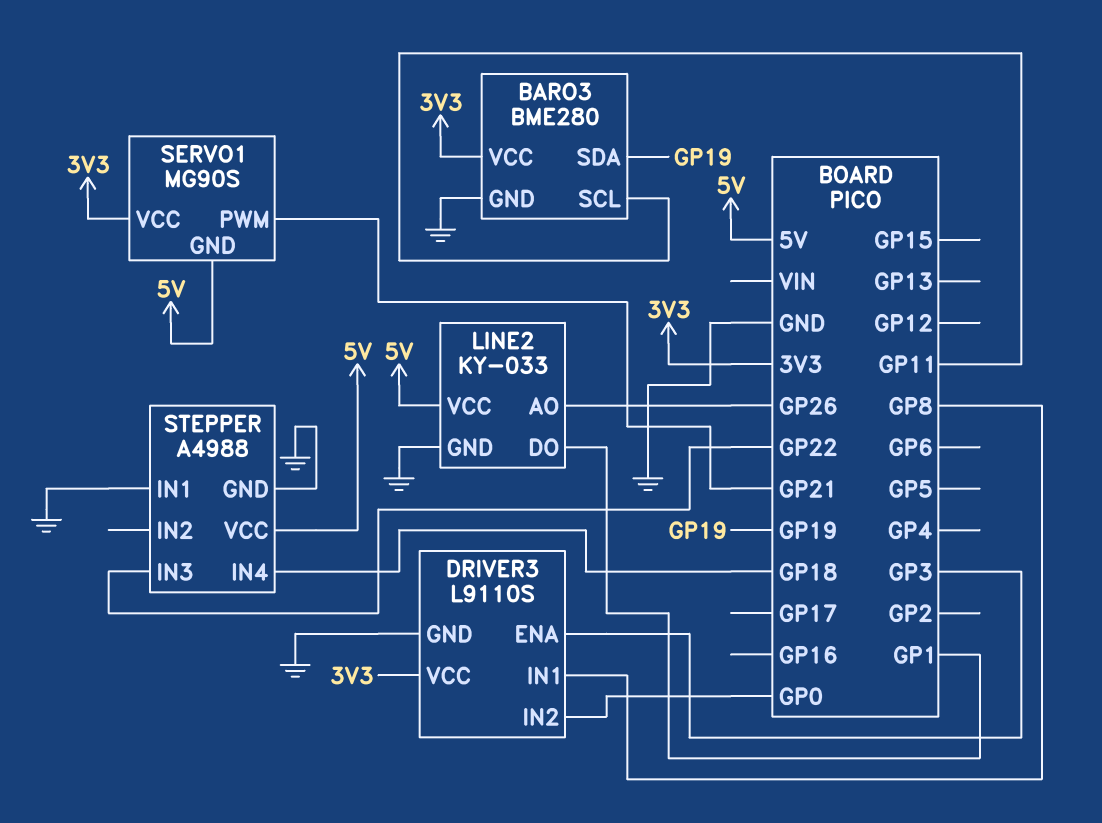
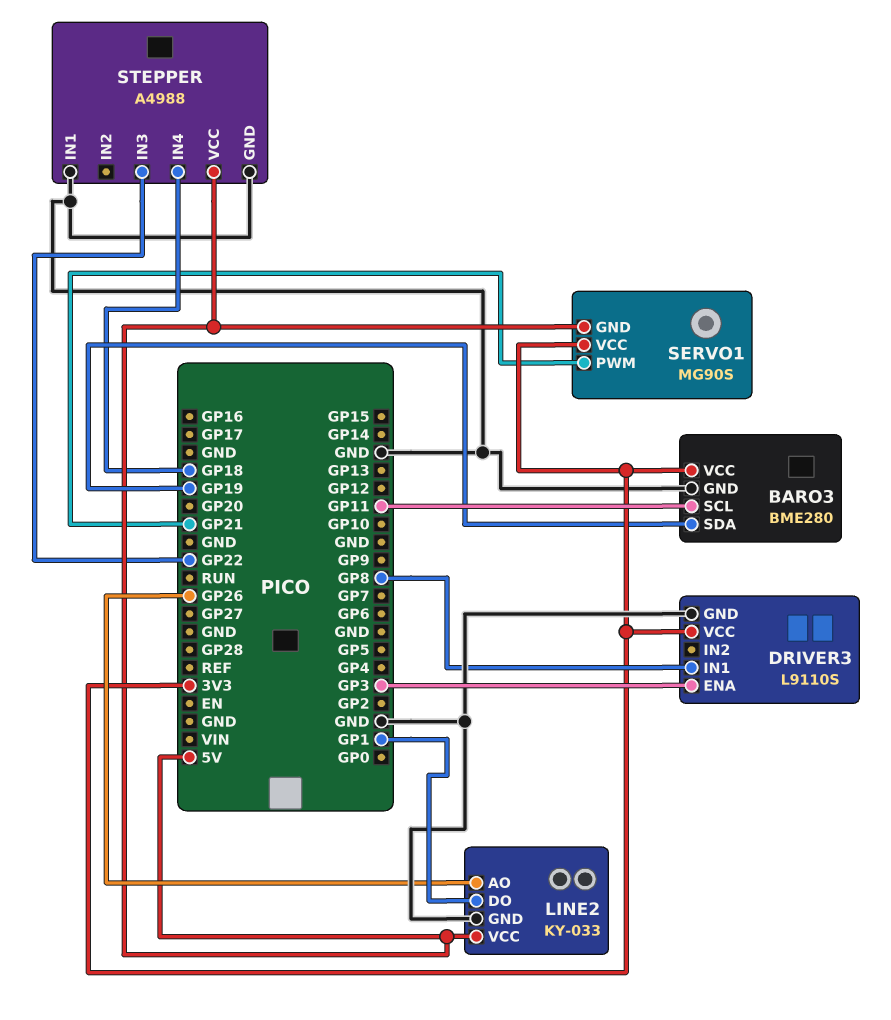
DRIVER3 pin IN2: GP0 -> none

